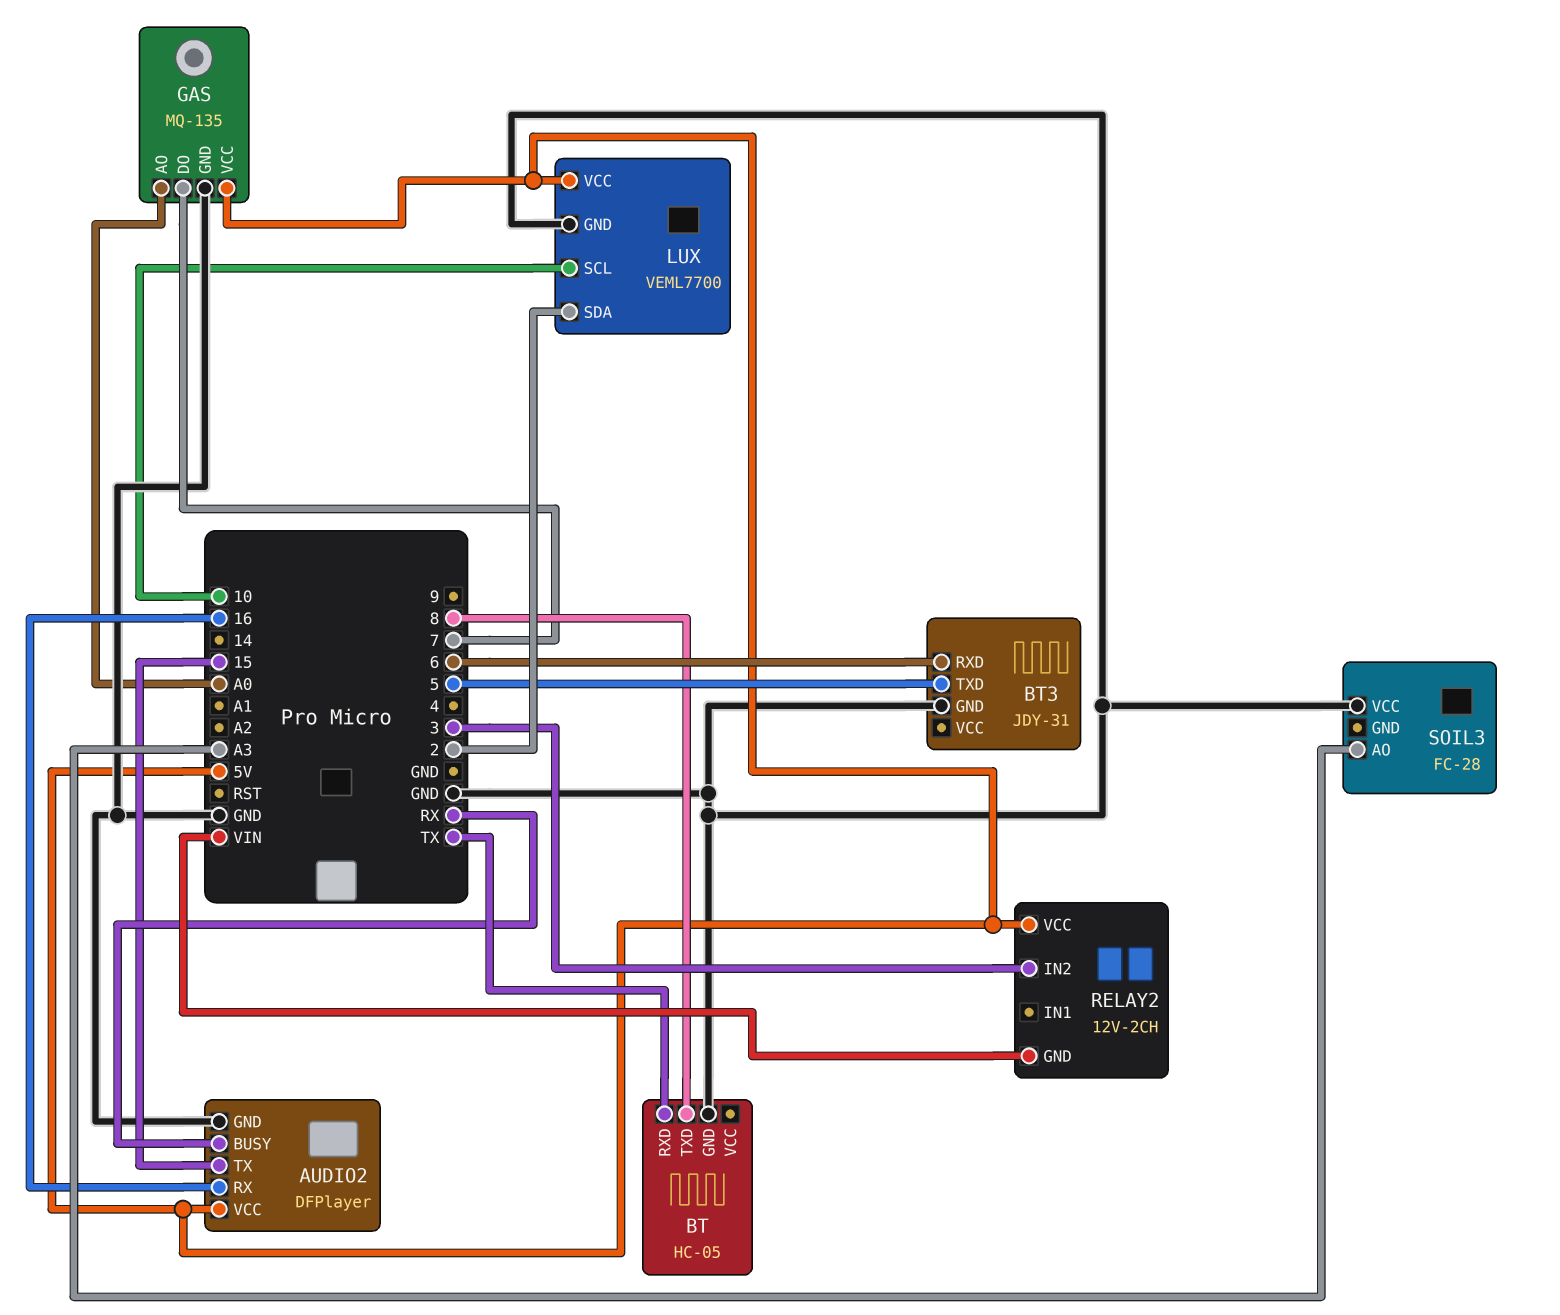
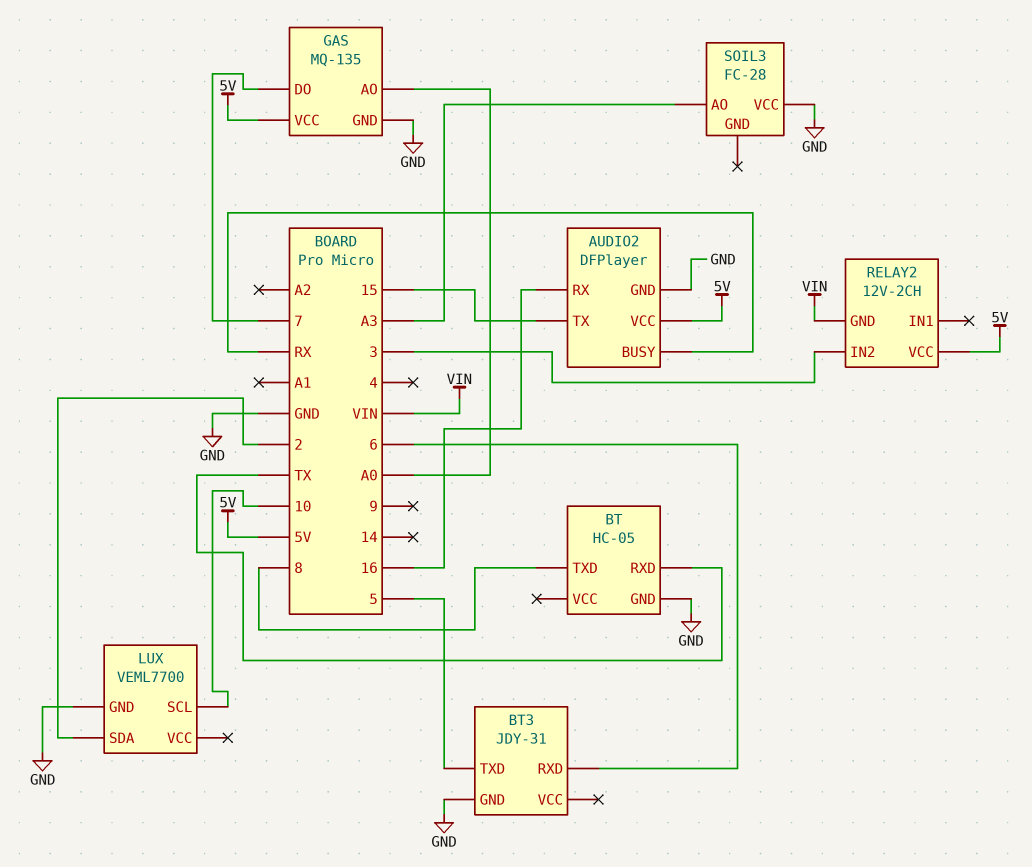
LUX pin VCC: 5V -> none

